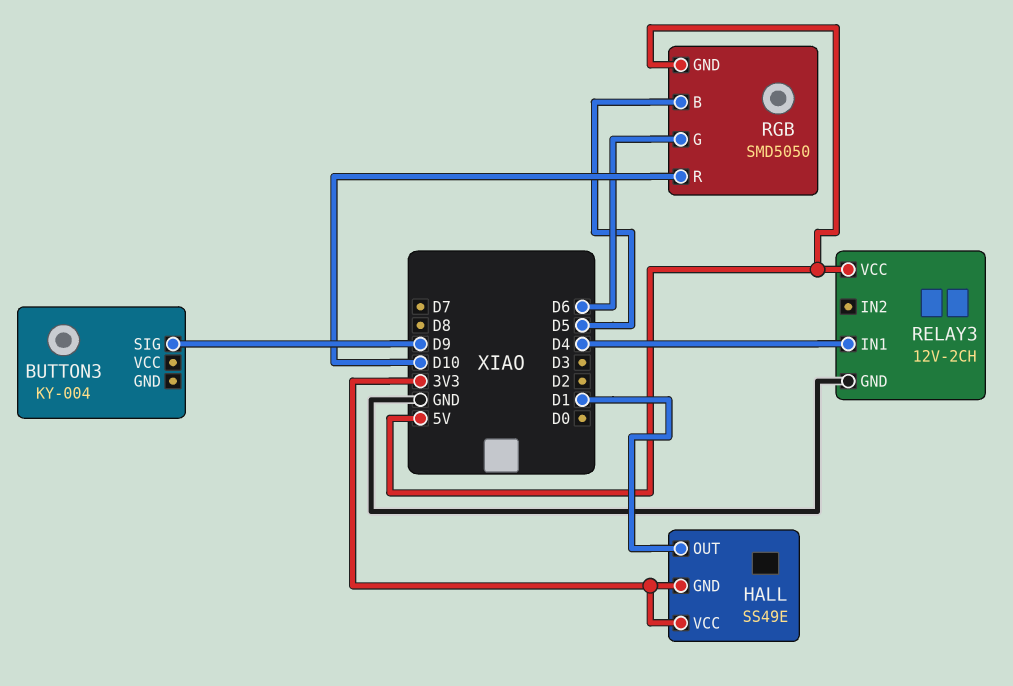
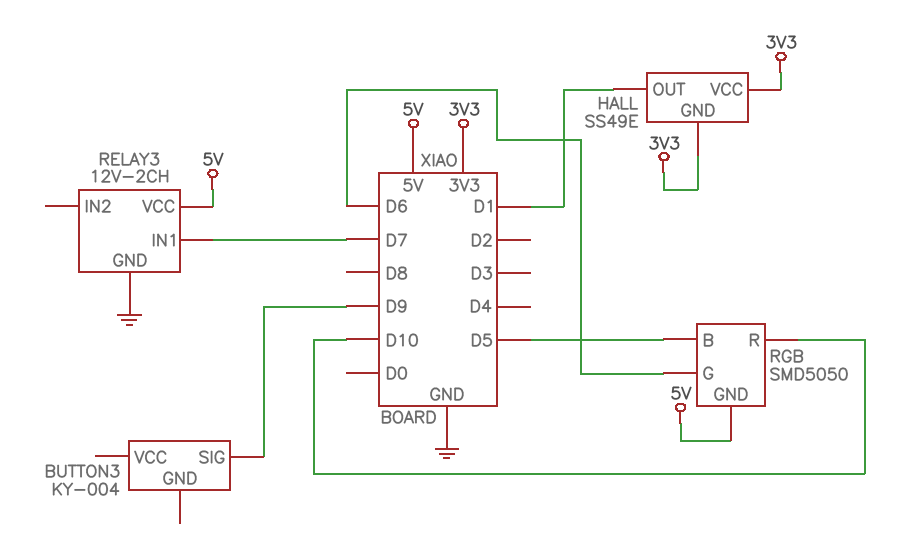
RELAY3 pin IN1: D4 -> D7

